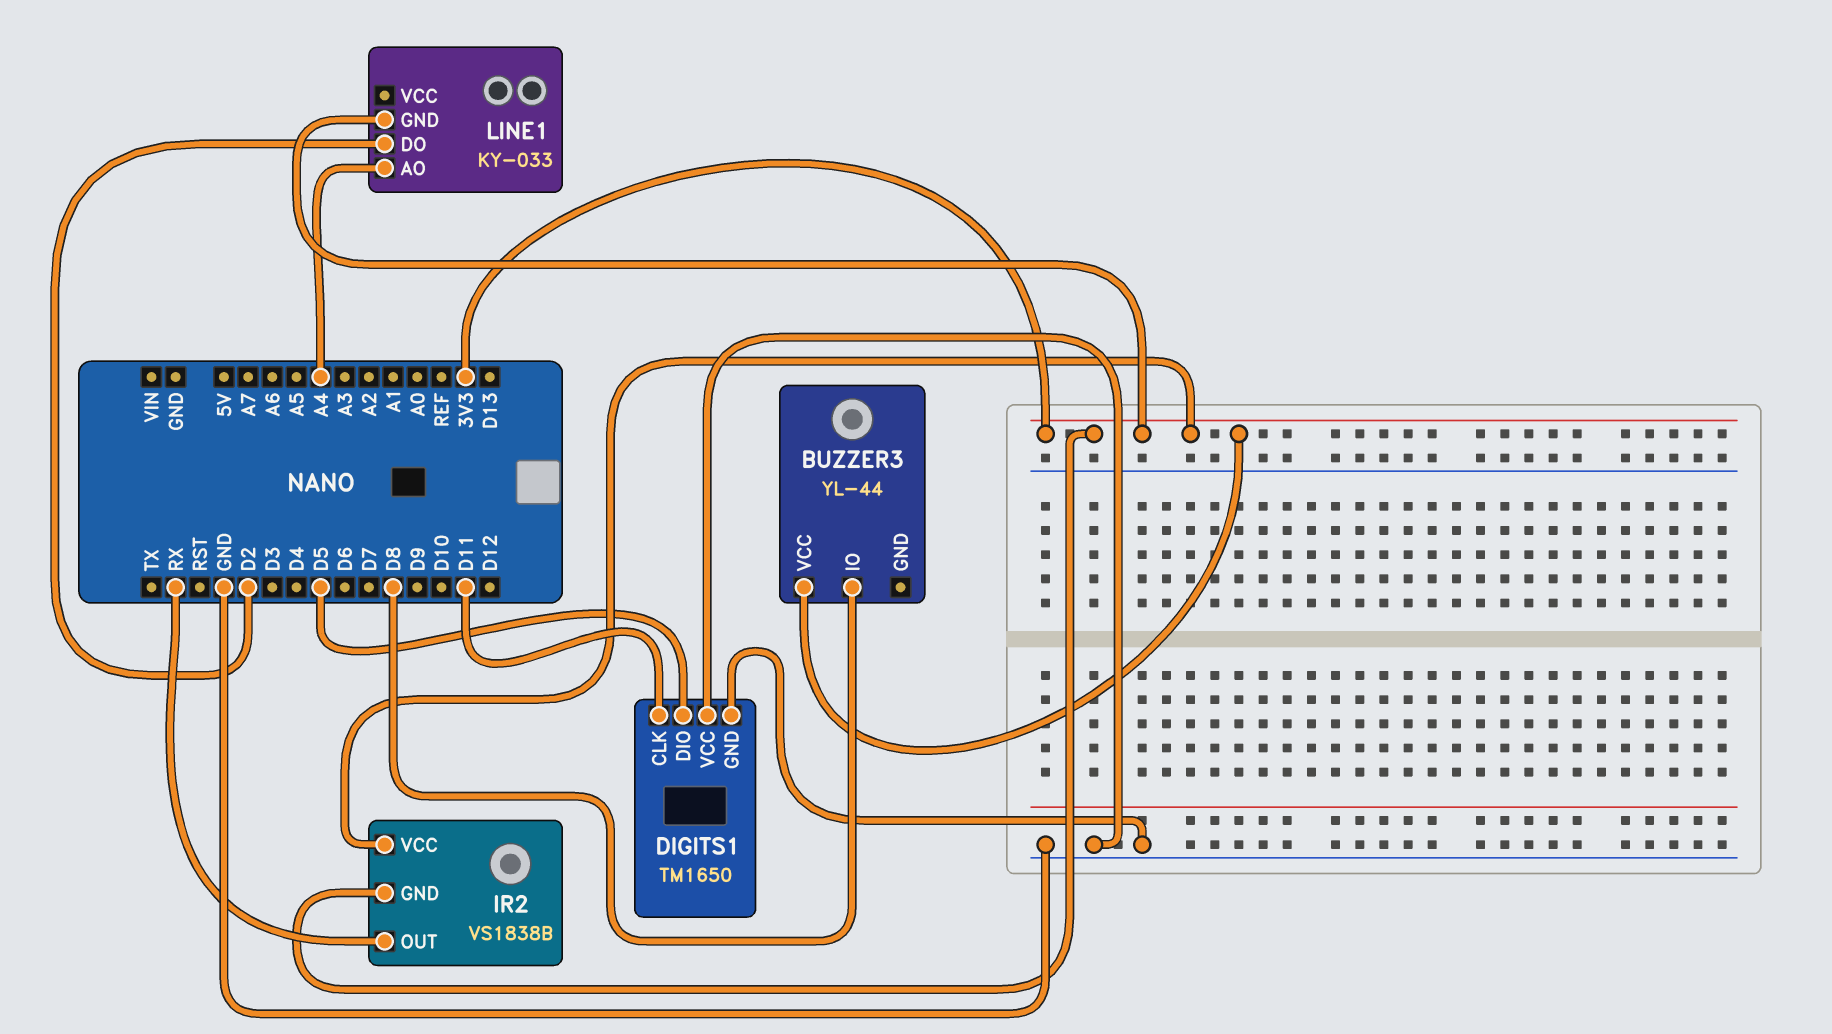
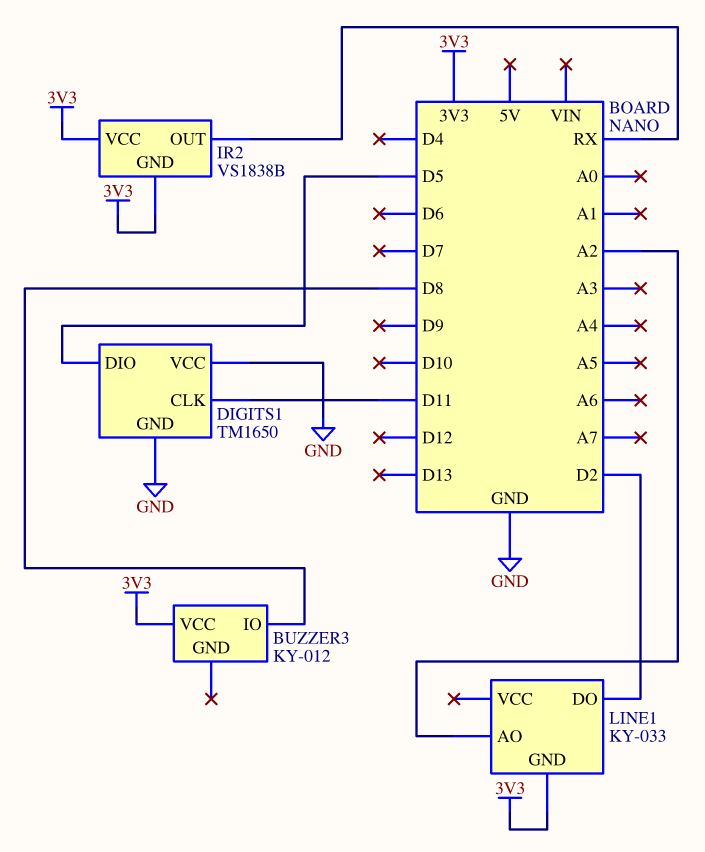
BUZZER3: YL-44 -> KY-012
LINE1 pin AO: A4 -> A2

